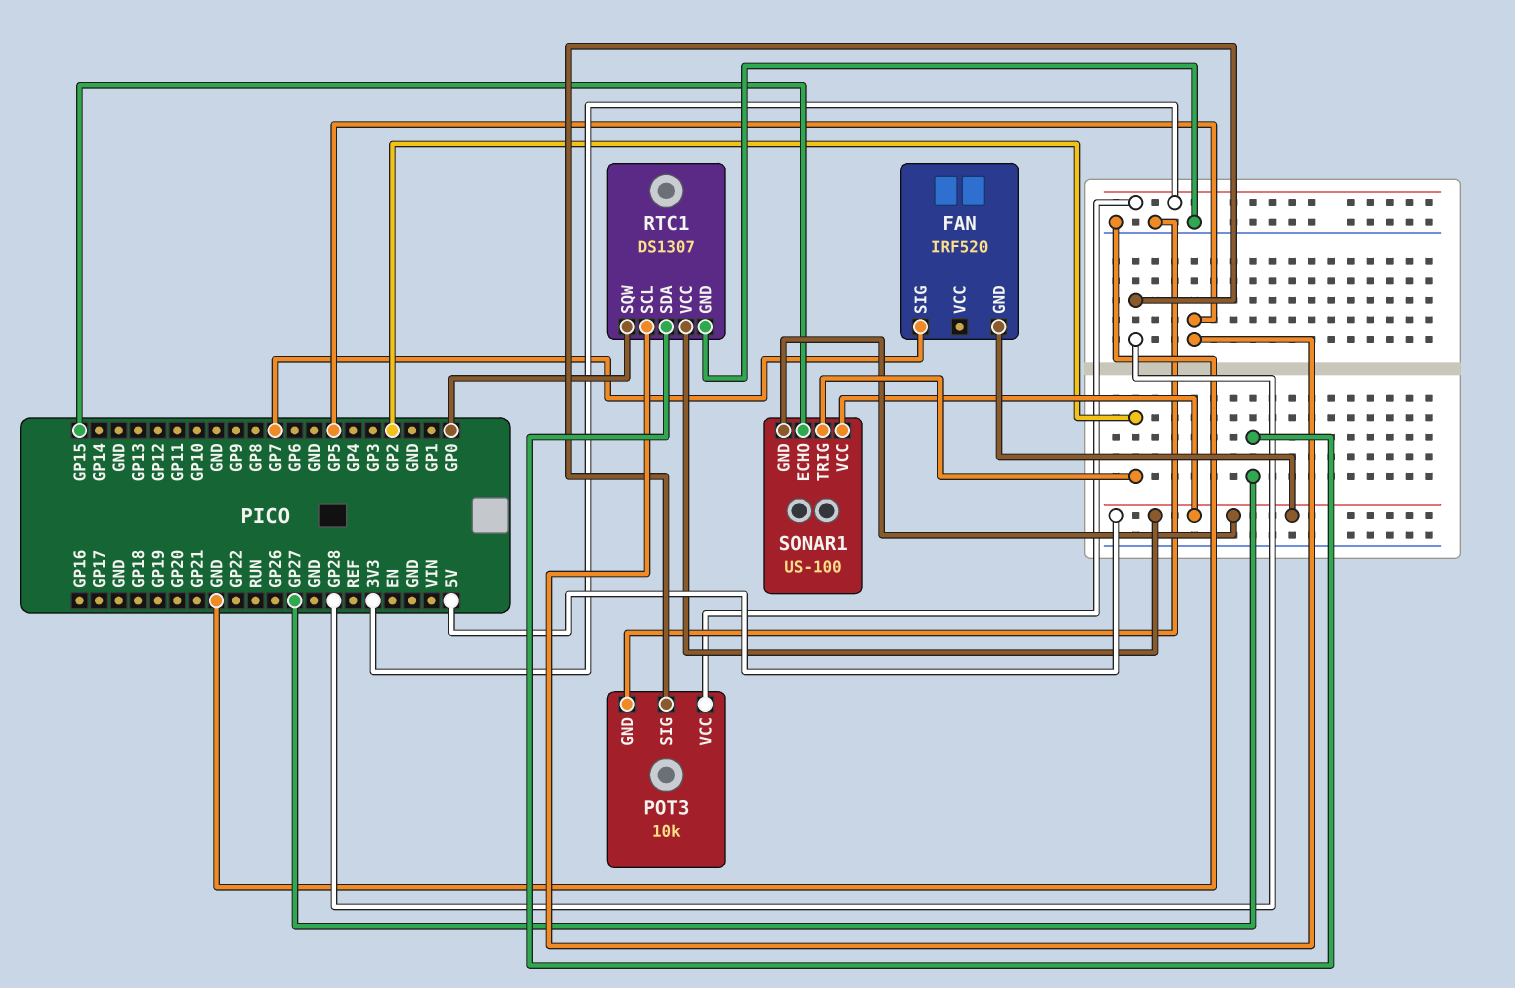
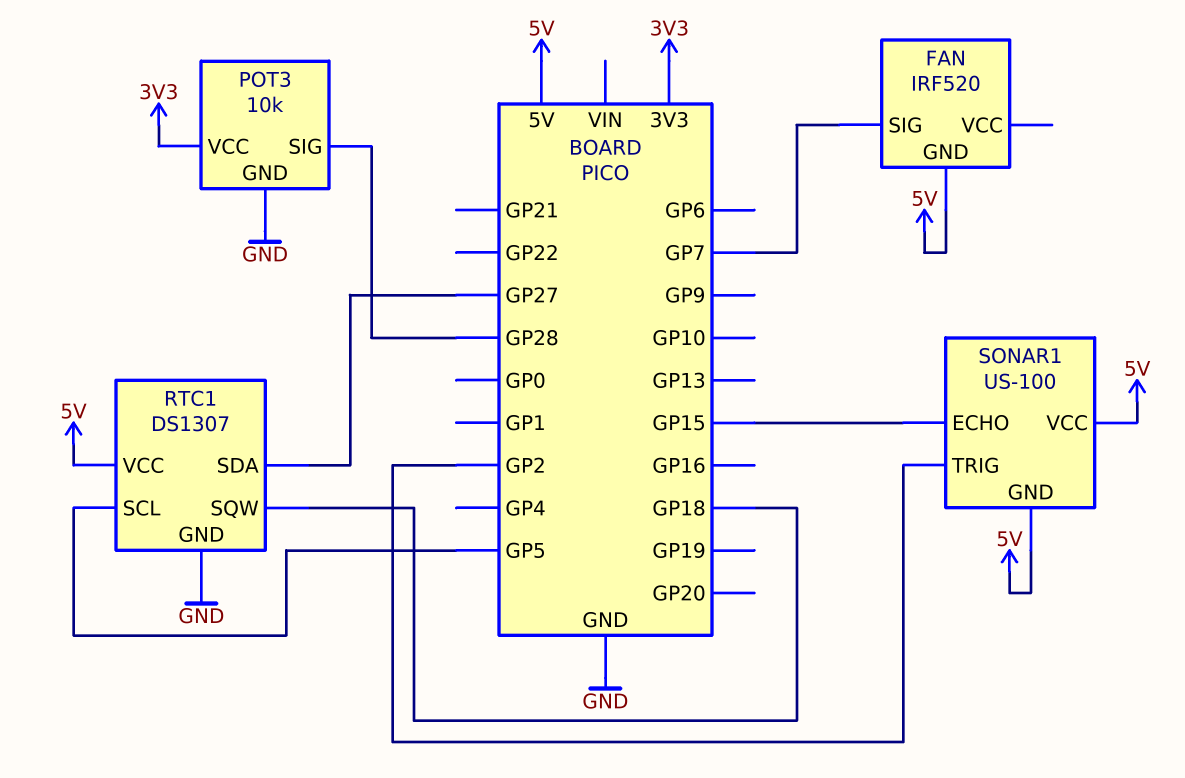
RTC1 pin SQW: GP0 -> GP18

